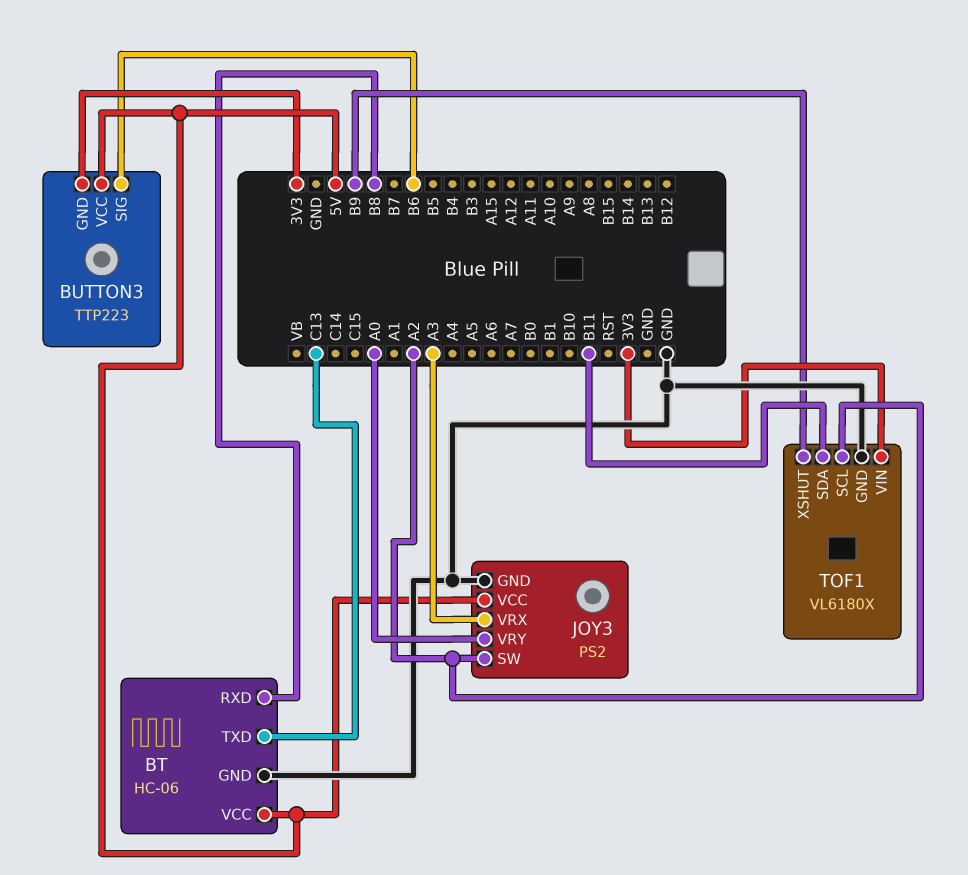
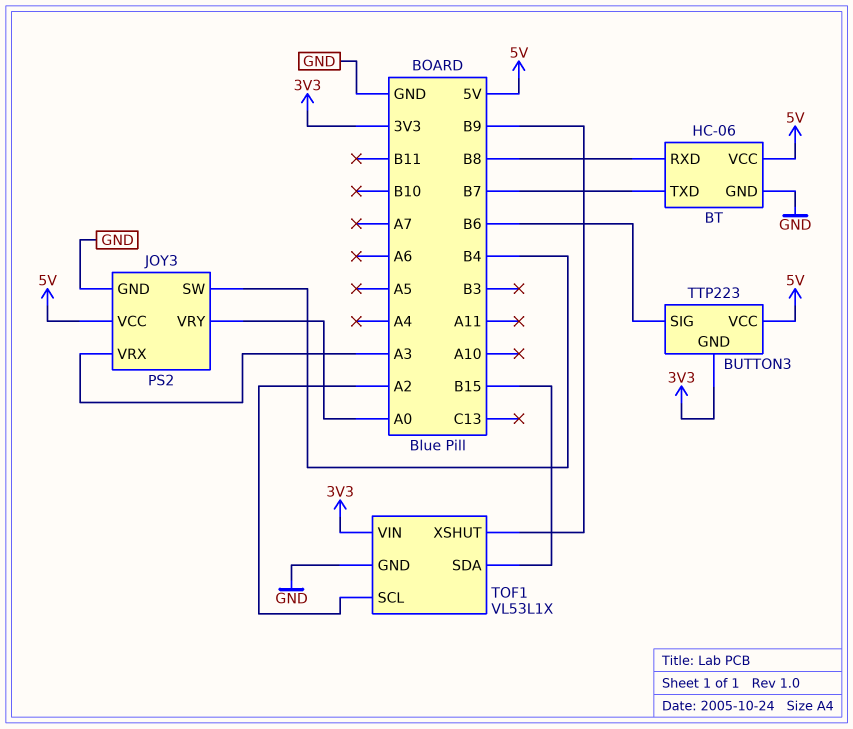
BT pin TXD: C13 -> B7
JOY3 pin SW: A2 -> B4
TOF1: VL6180X -> VL53L1X
TOF1 pin SDA: B11 -> B15

